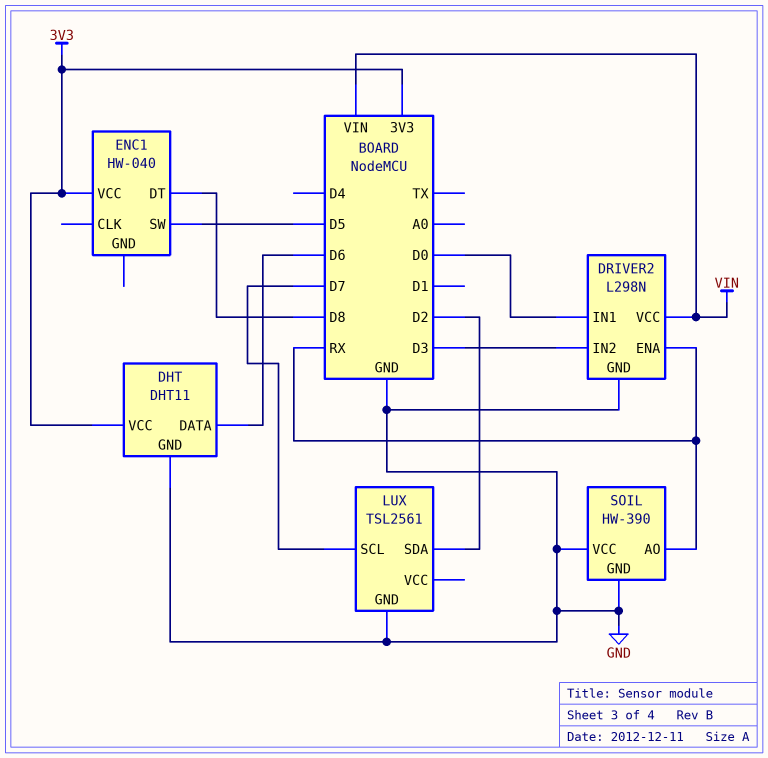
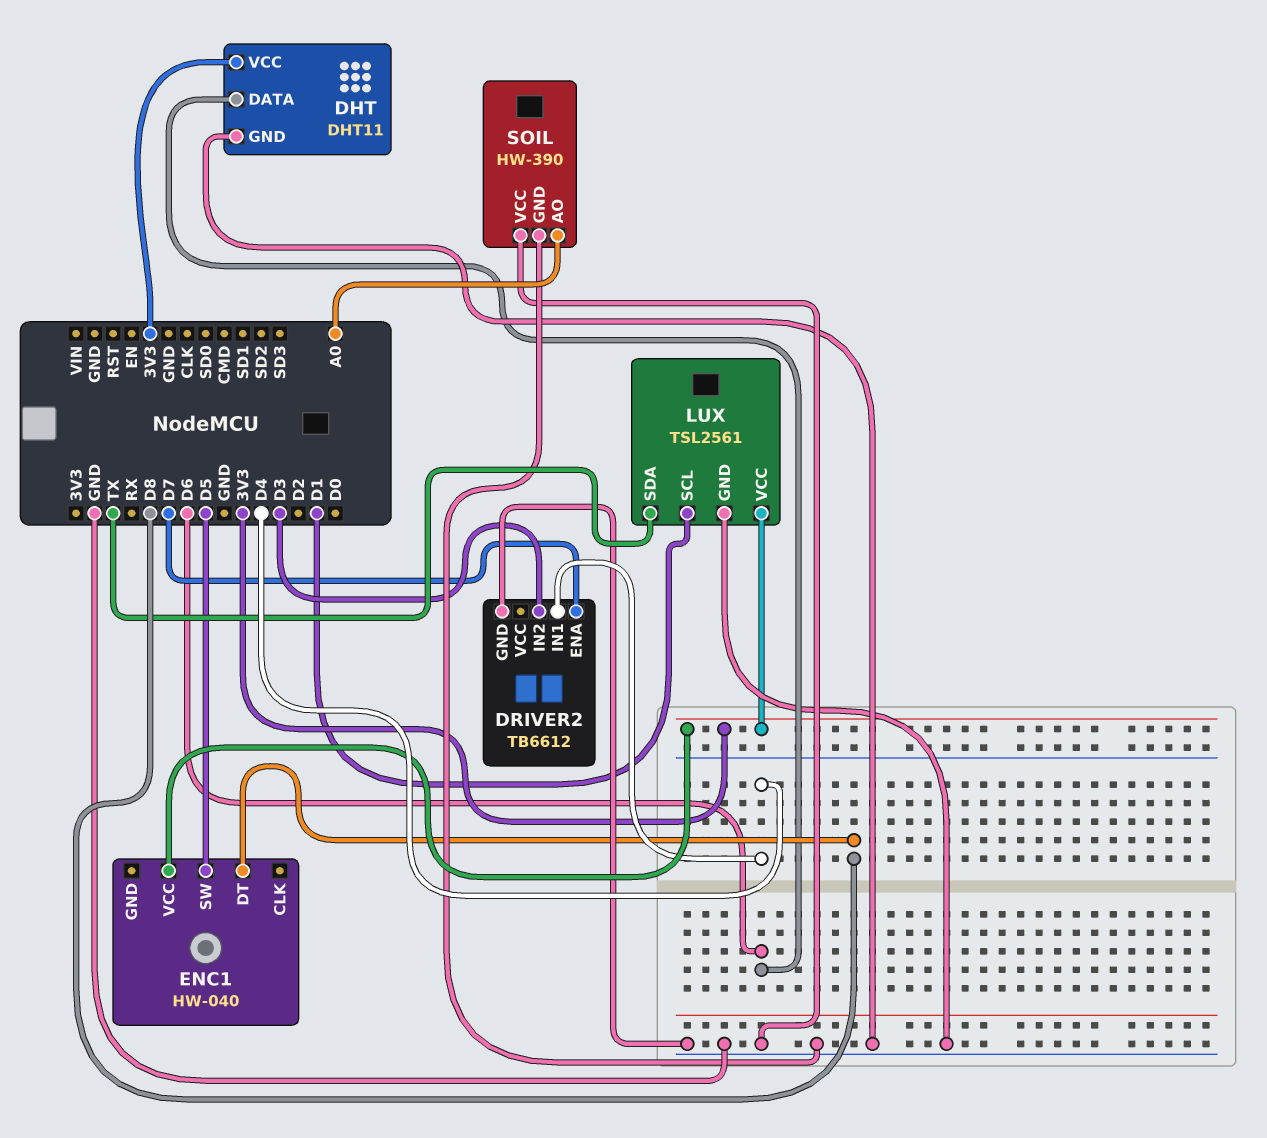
DRIVER2: L298N -> TB6612
DRIVER2 pin ENA: RX -> D7
DRIVER2 pin IN1: D0 -> D4
DRIVER2 pin VCC: VIN -> none
LUX pin SCL: D7 -> D1
LUX pin SDA: D2 -> TX
LUX pin VCC: none -> 3V3
SOIL pin AO: RX -> A0

